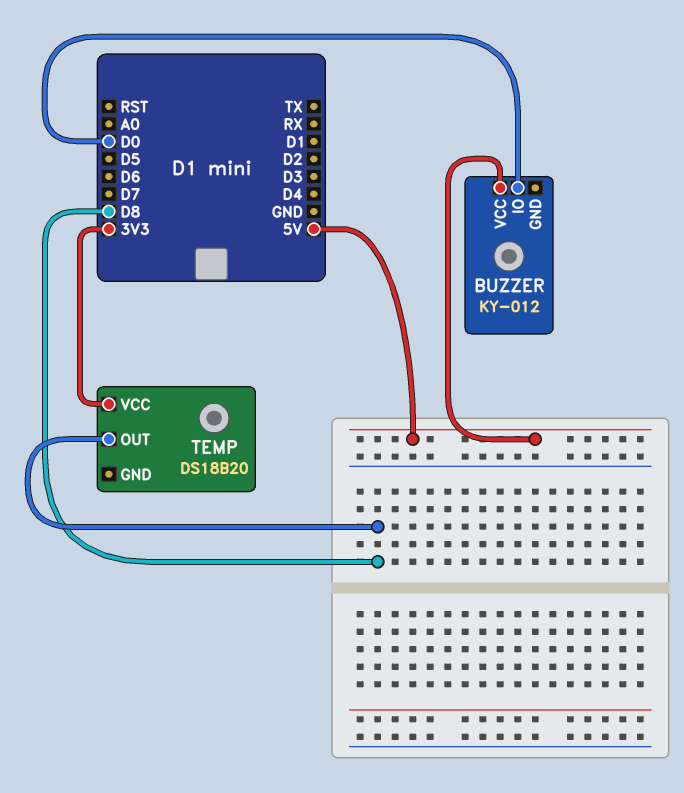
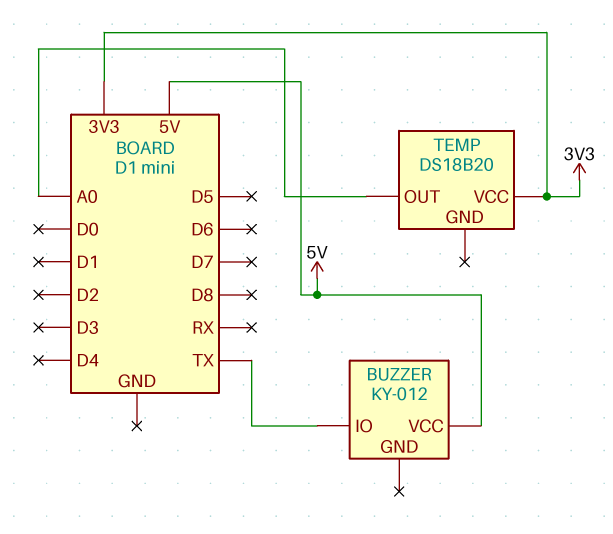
BUZZER pin IO: D0 -> TX
TEMP pin OUT: D8 -> A0

